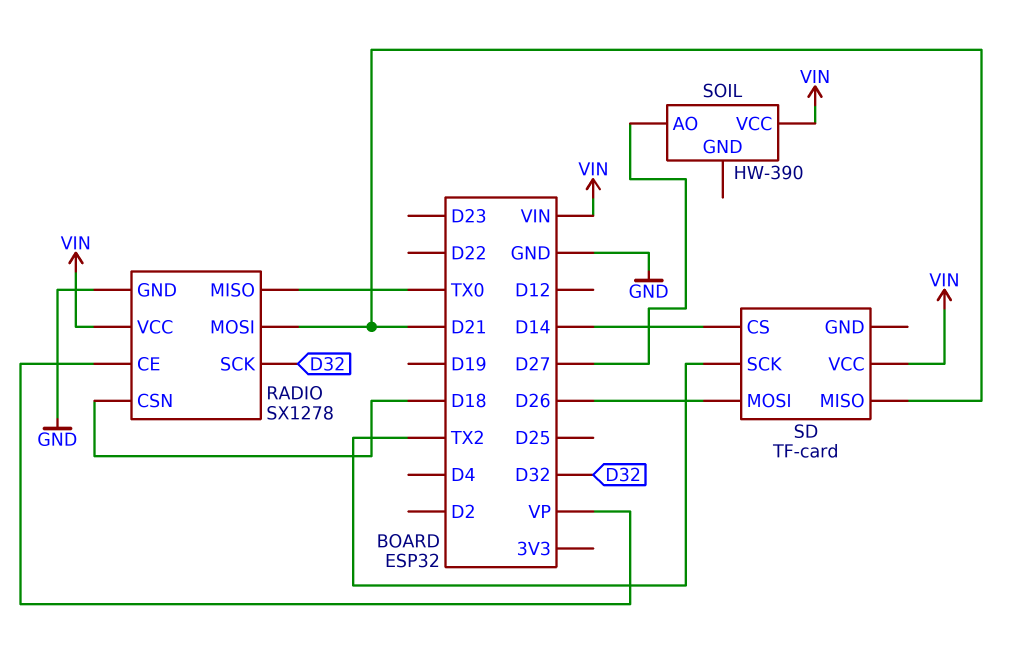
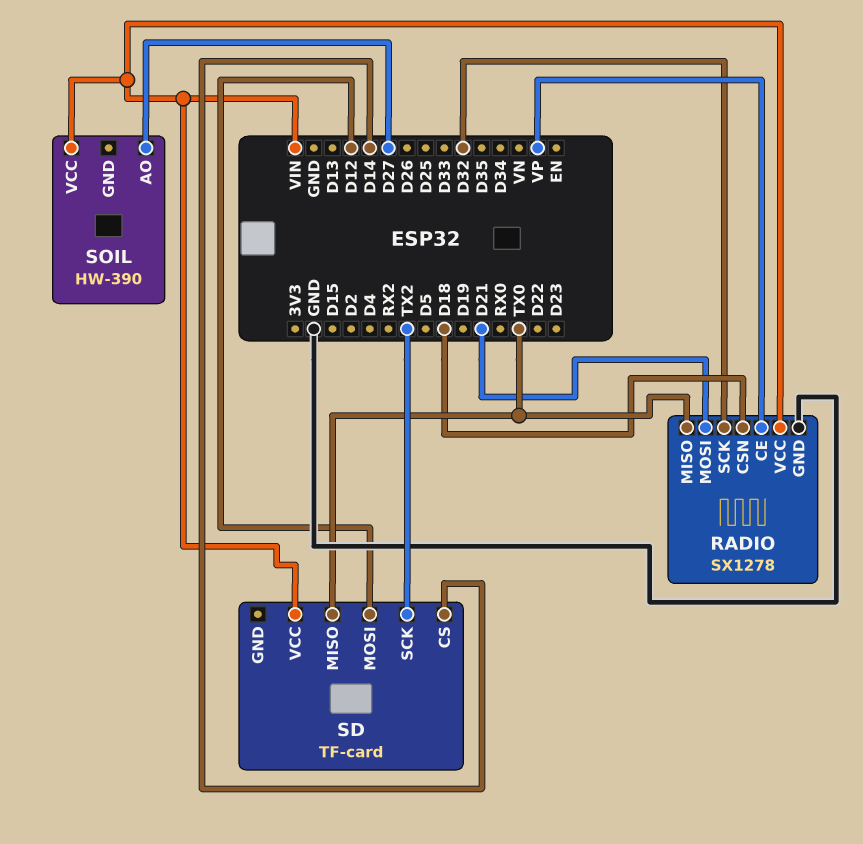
SD pin MISO: D21 -> TX0
SD pin MOSI: D26 -> D12

